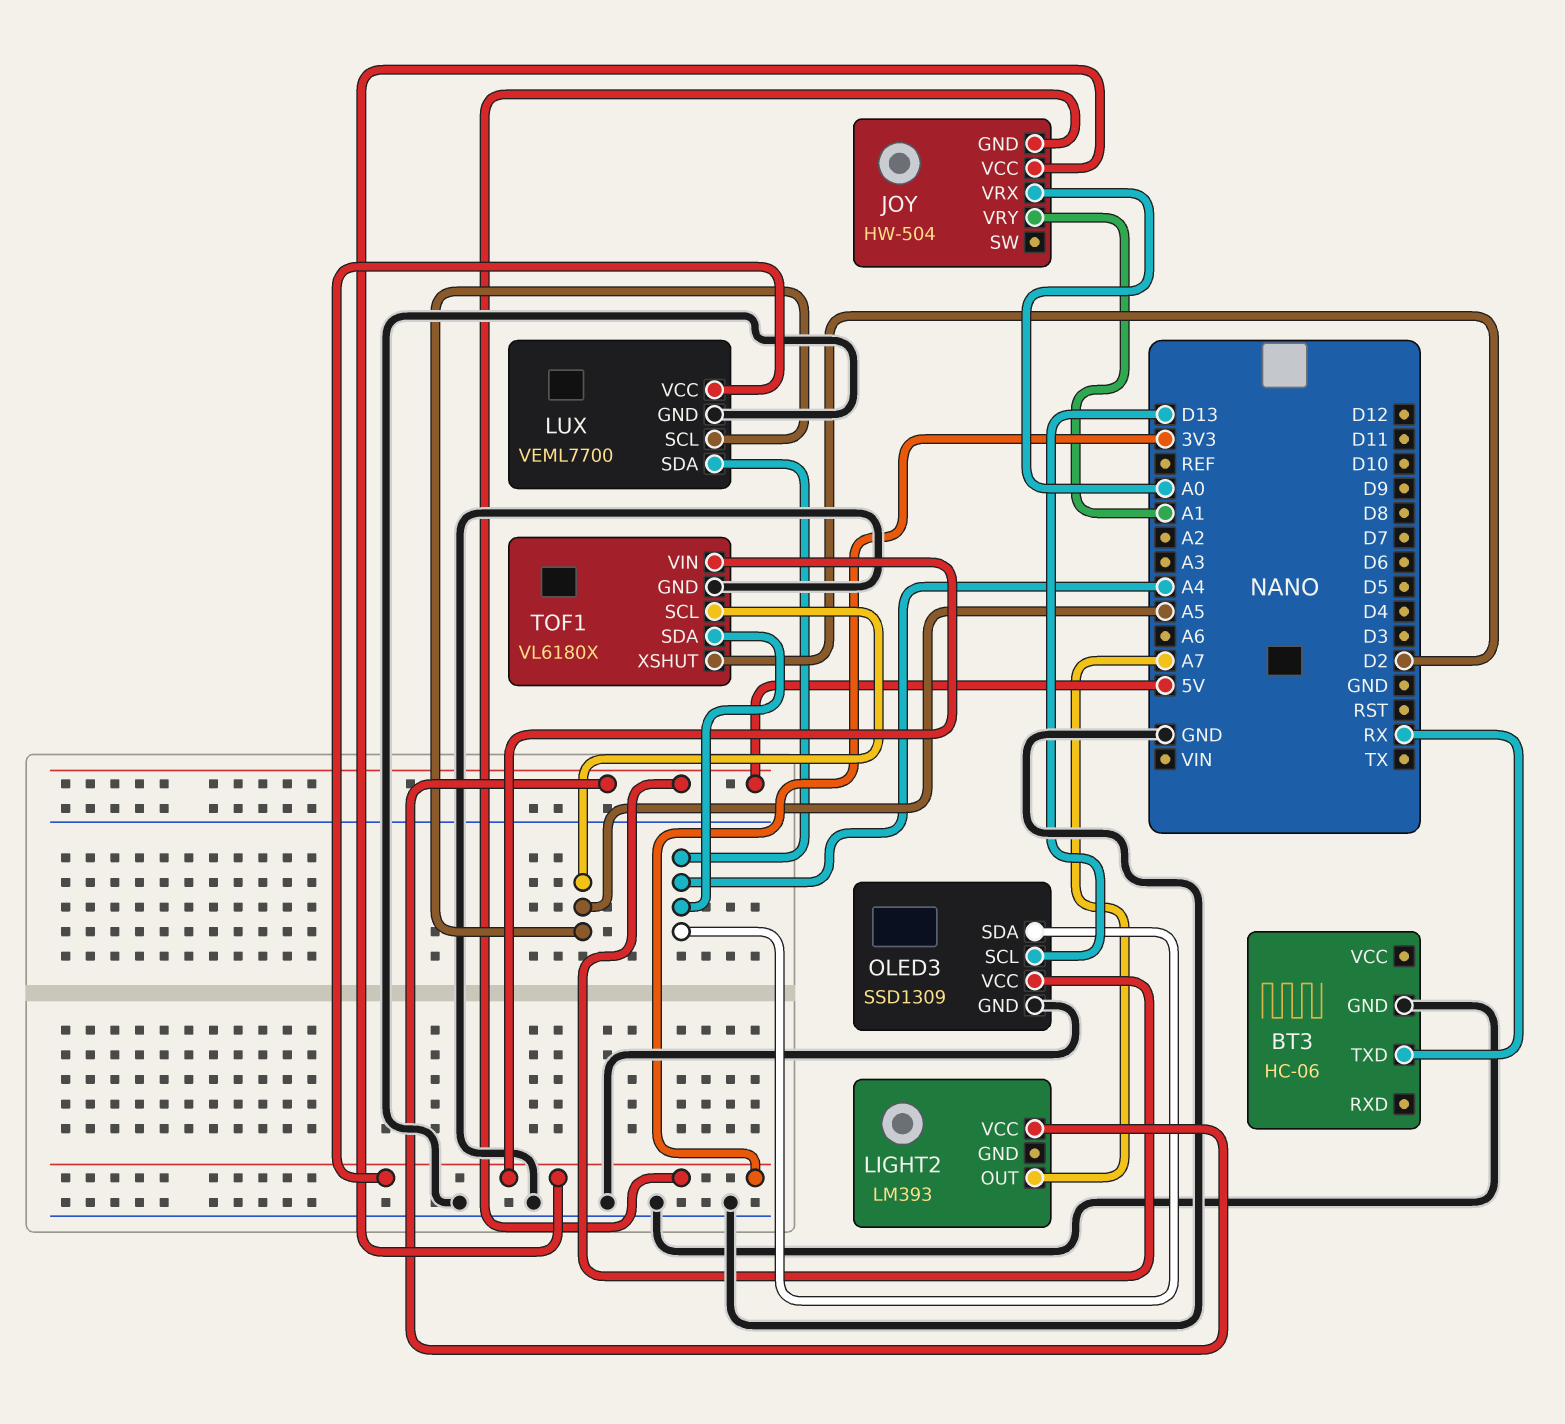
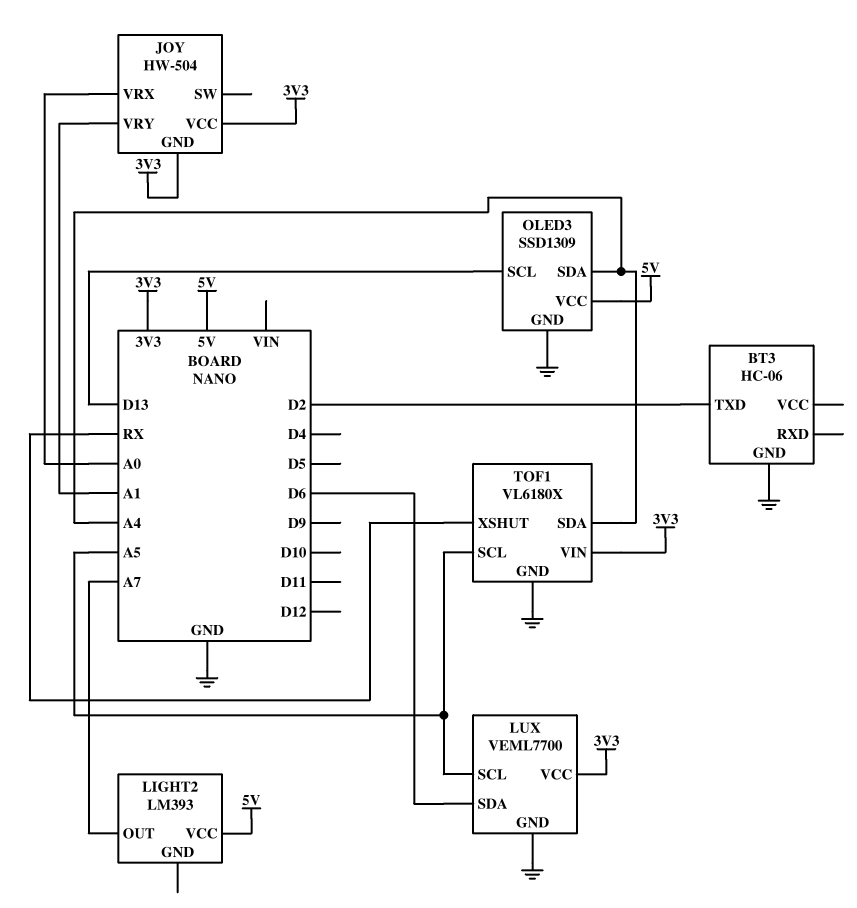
BT3 pin TXD: RX -> D2
LUX pin SDA: A4 -> D6
TOF1 pin XSHUT: D2 -> RX

